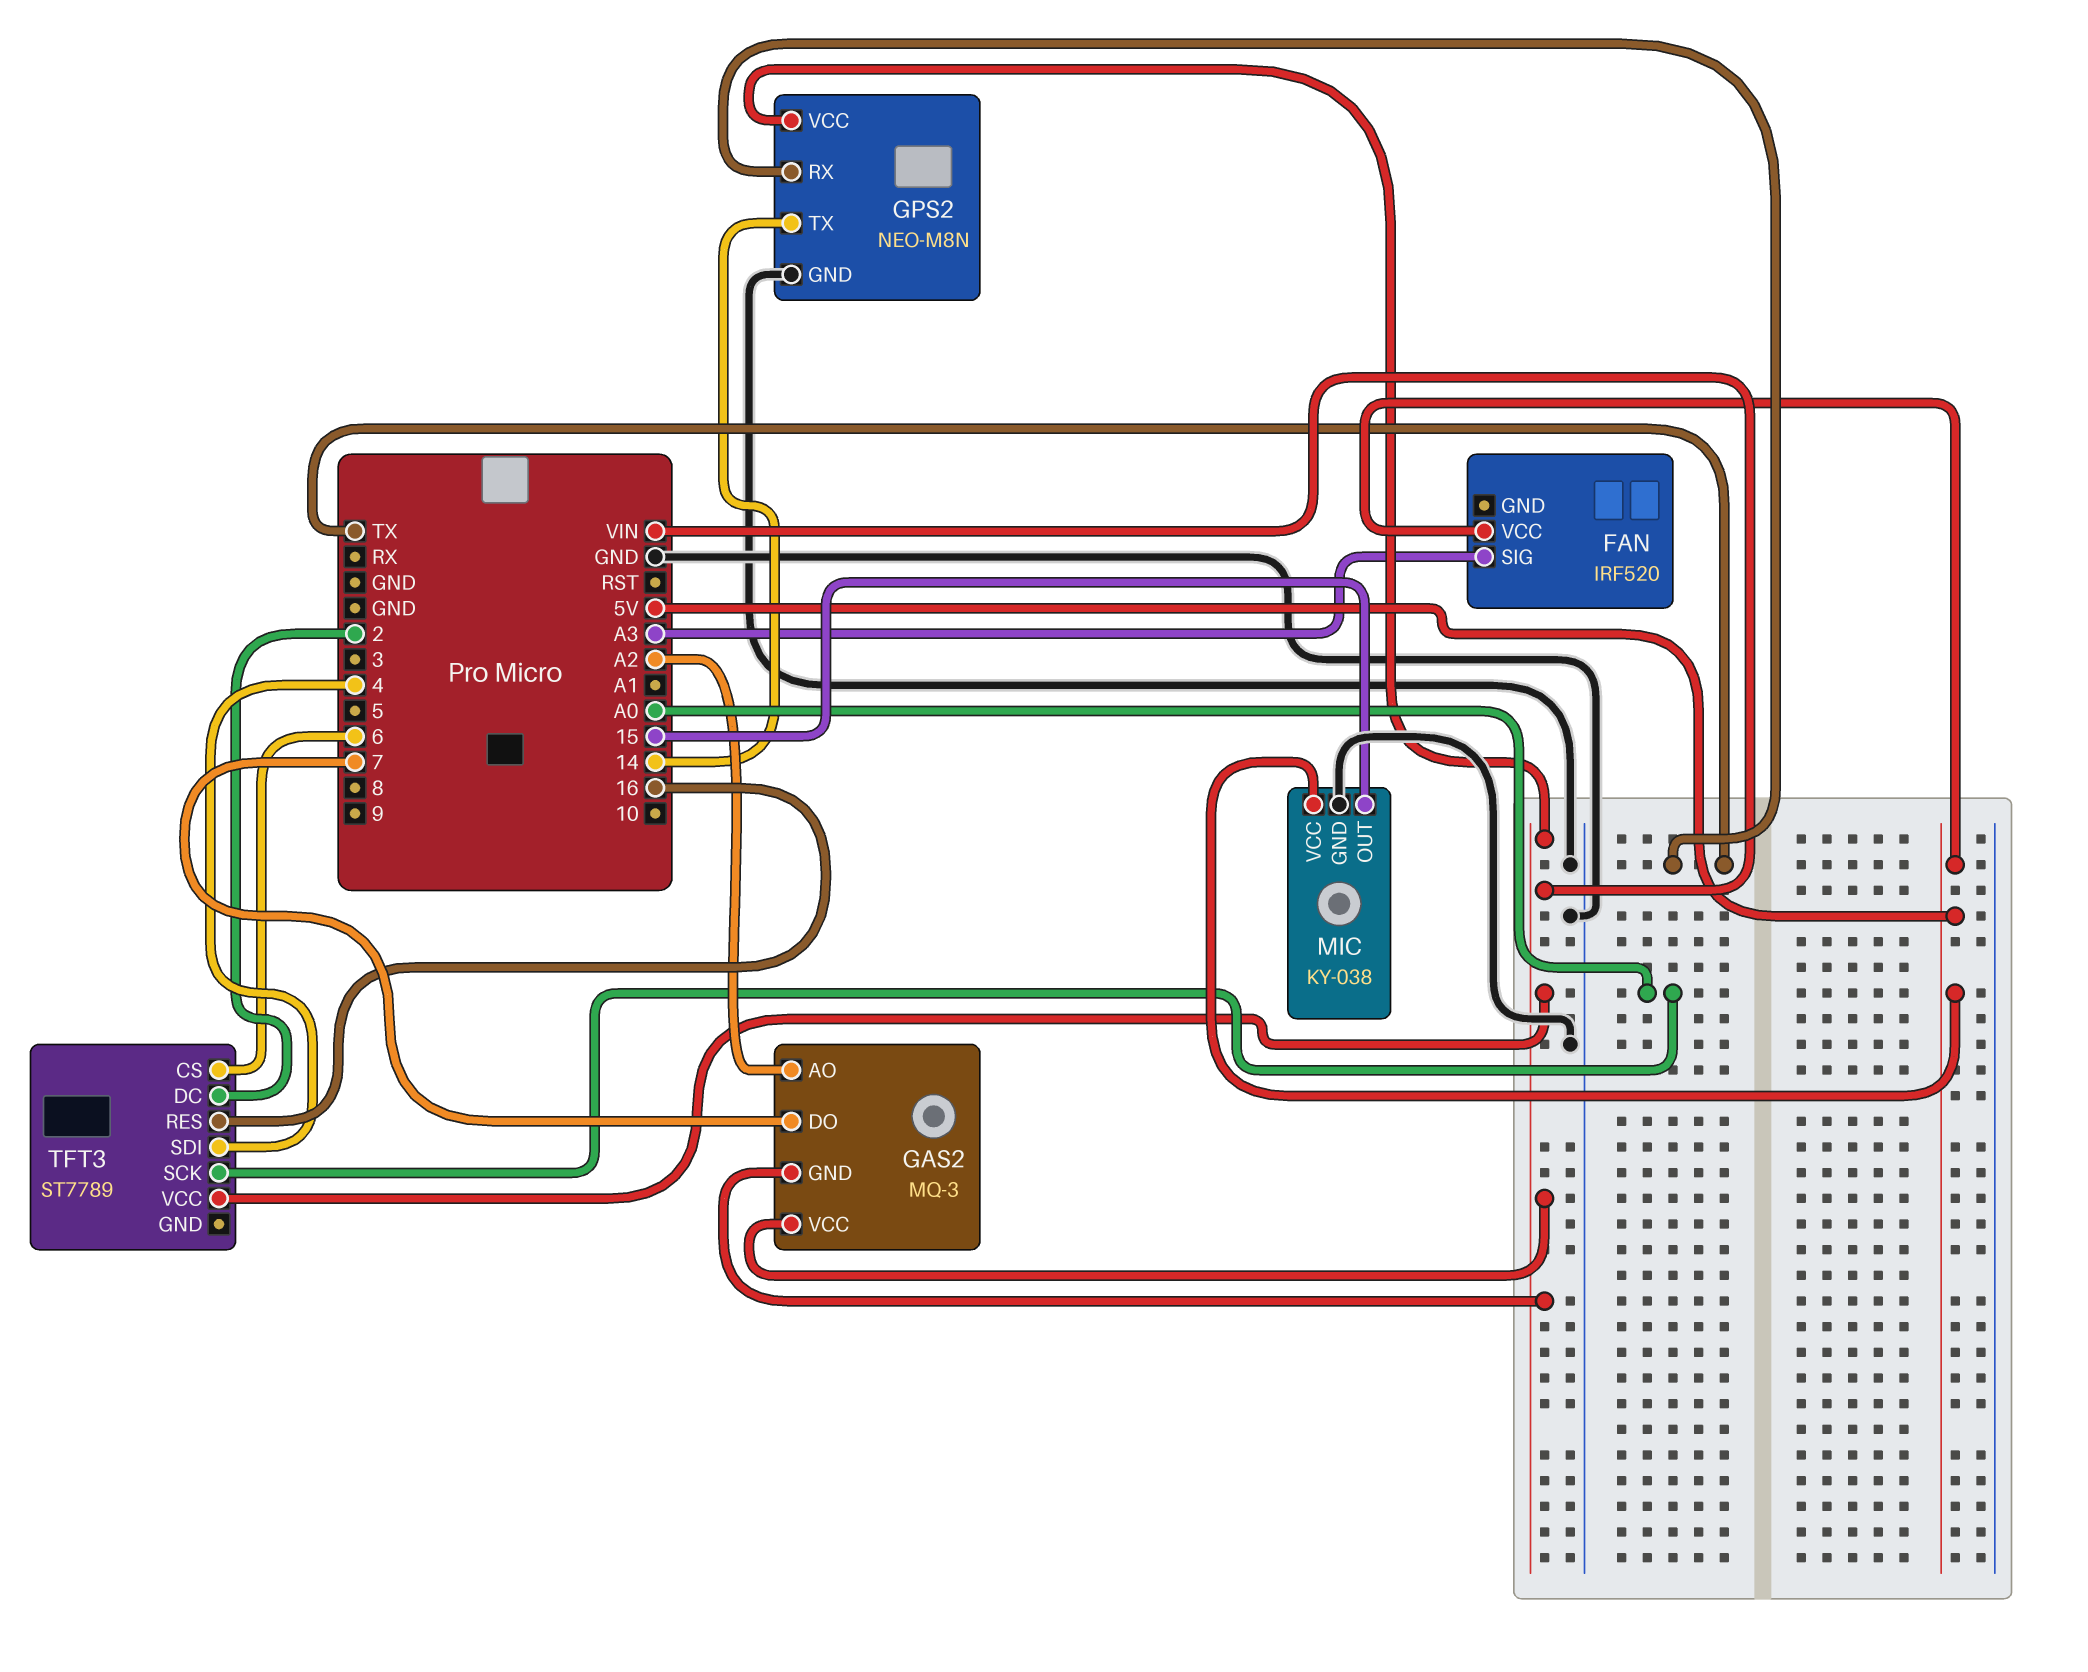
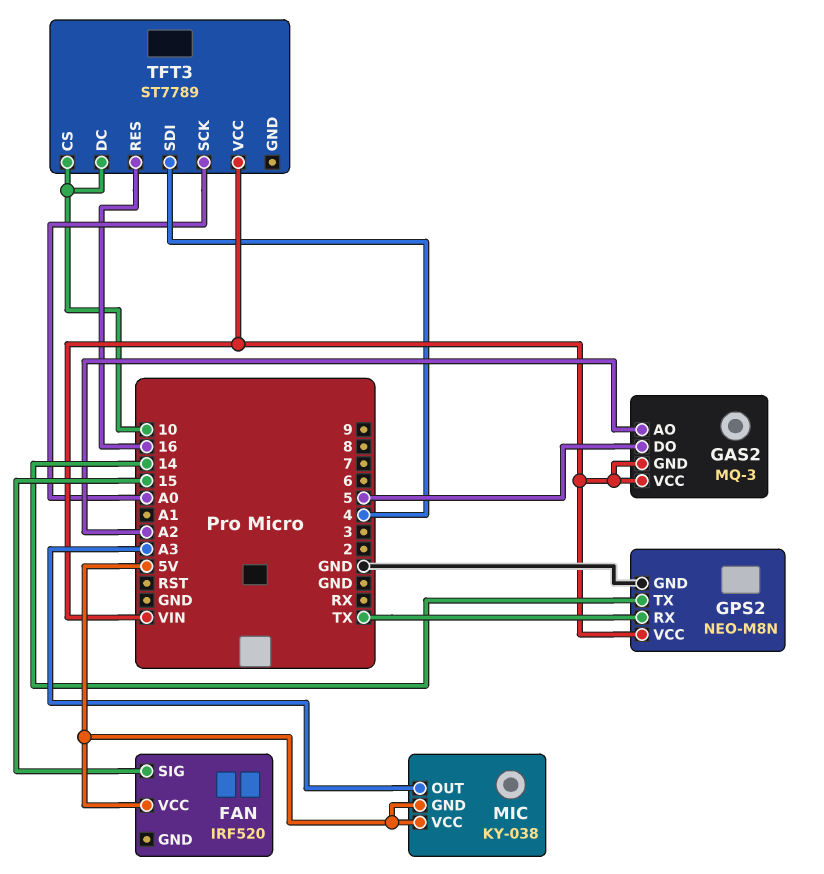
FAN pin SIG: A3 -> 15
GAS2 pin DO: 7 -> 5
MIC pin GND: GND -> 5V
MIC pin OUT: 15 -> A3
TFT3 pin CS: 6 -> 10
TFT3 pin DC: 2 -> 10

